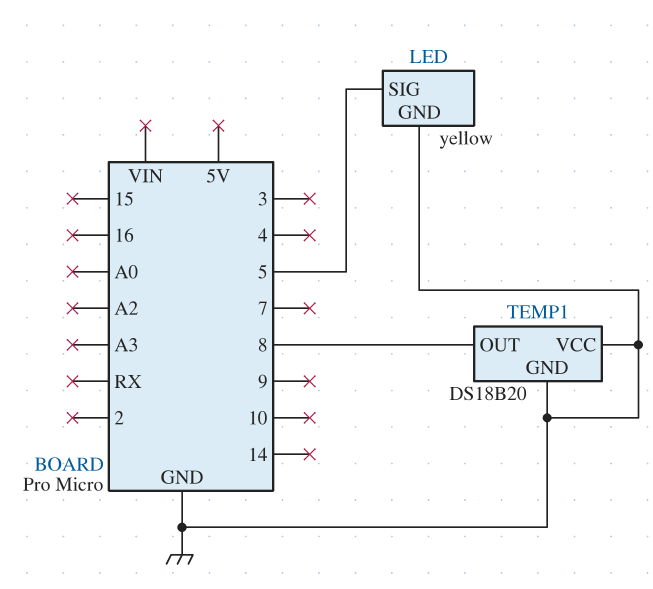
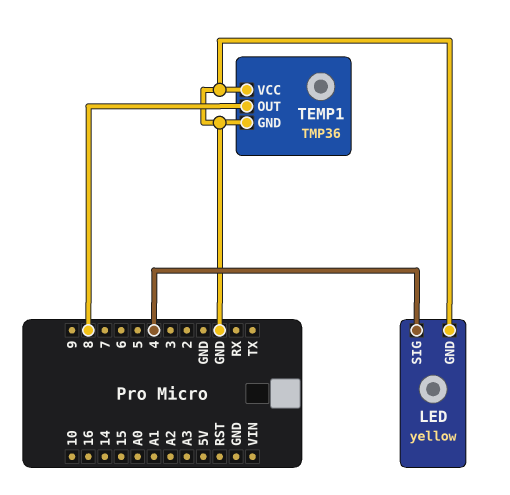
LED pin SIG: 5 -> 4
TEMP1: DS18B20 -> TMP36

